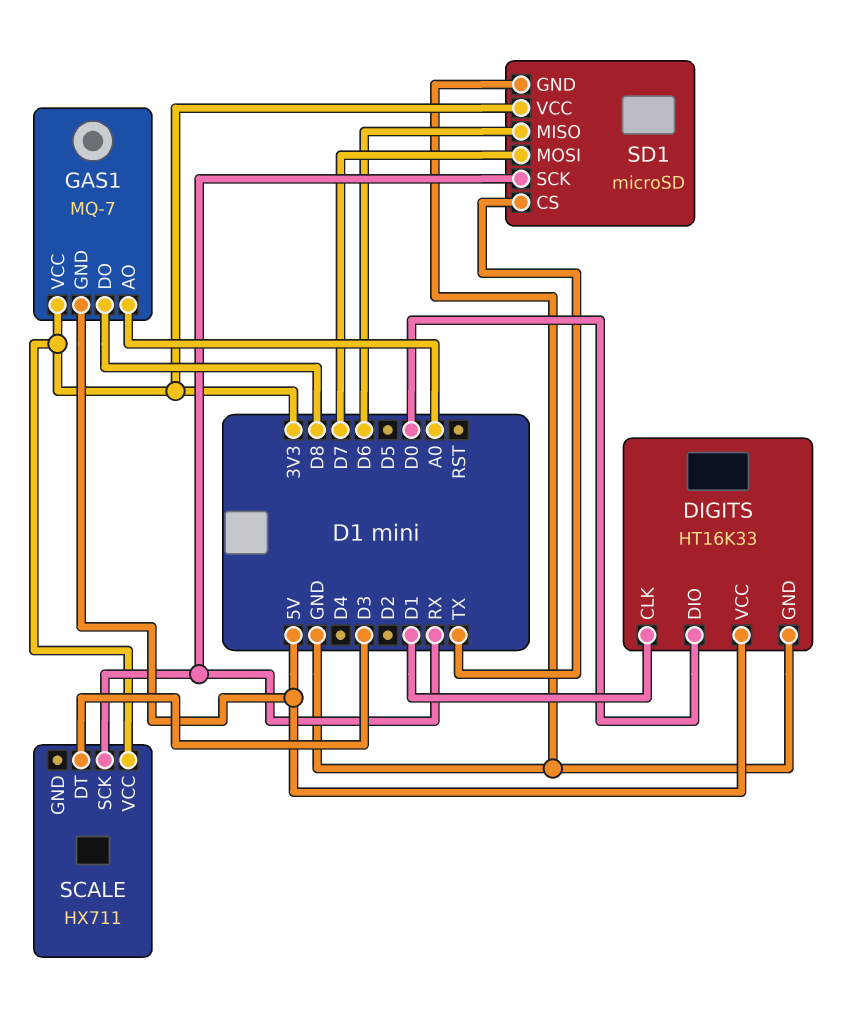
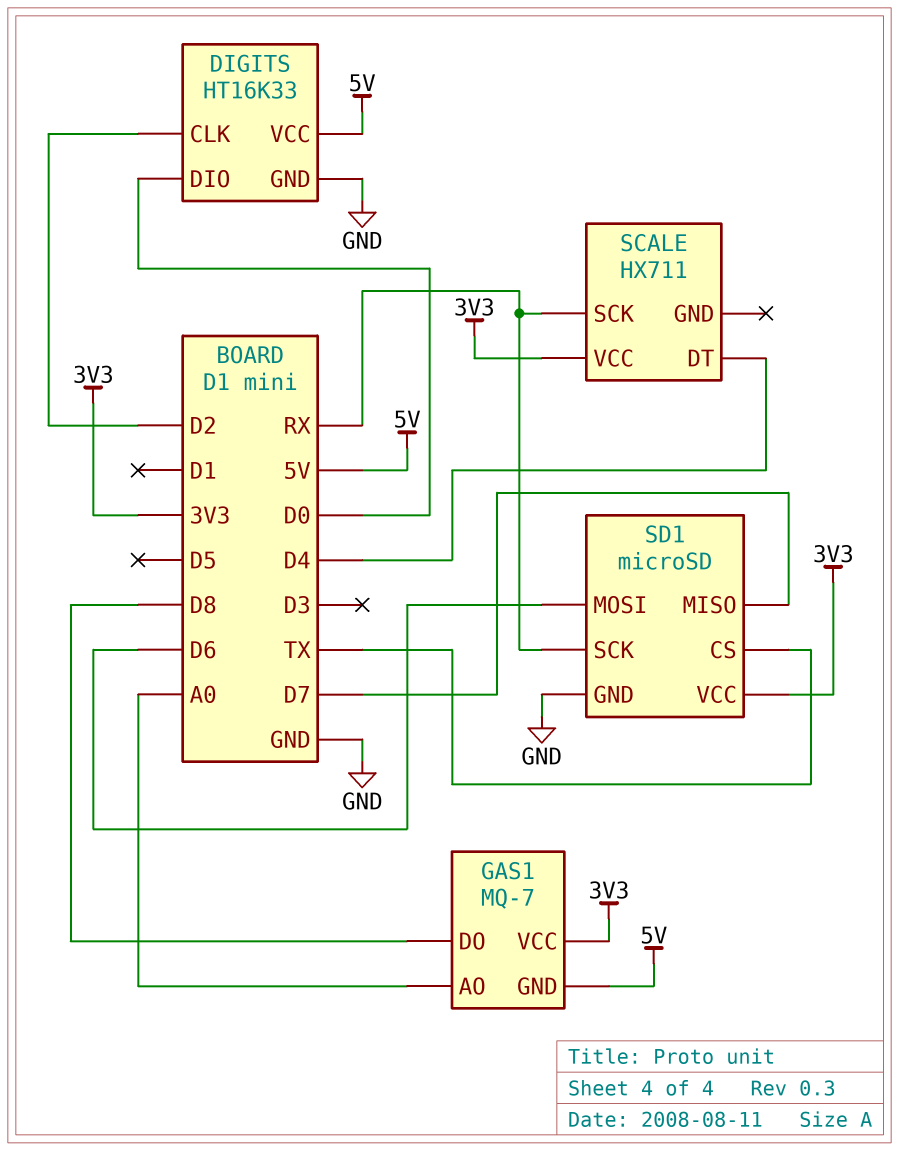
DIGITS pin CLK: D1 -> D2
SCALE pin DT: D3 -> D4
SD1 pin MISO: D6 -> D7
SD1 pin MOSI: D7 -> D6

